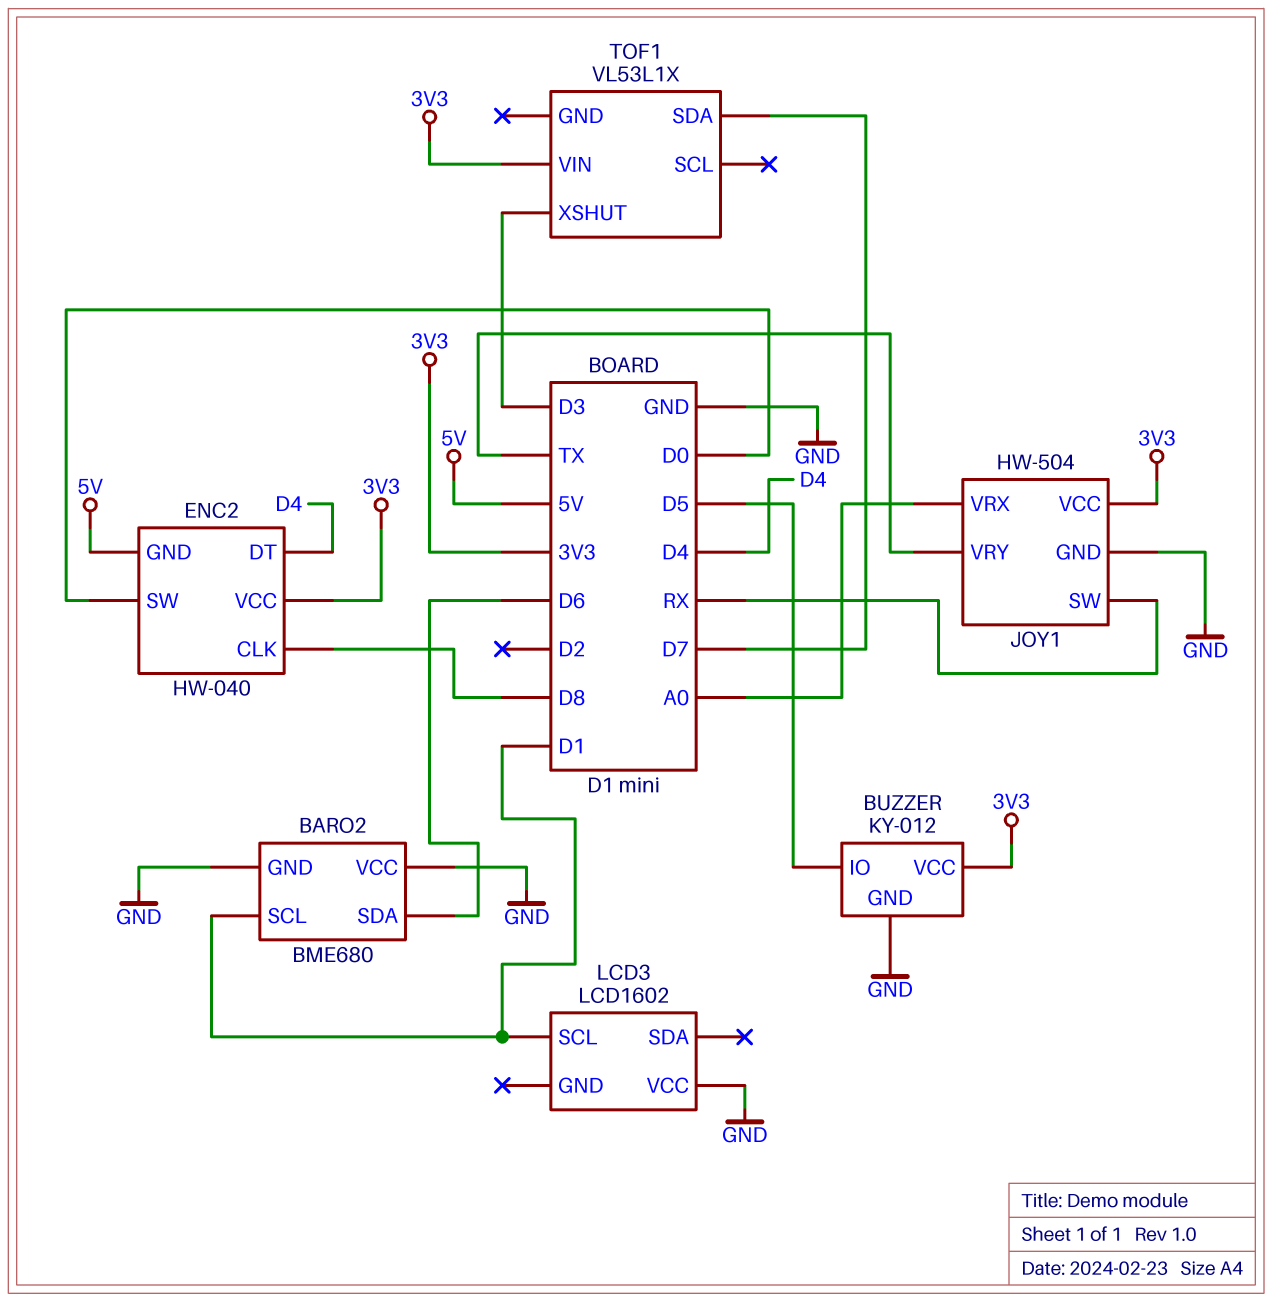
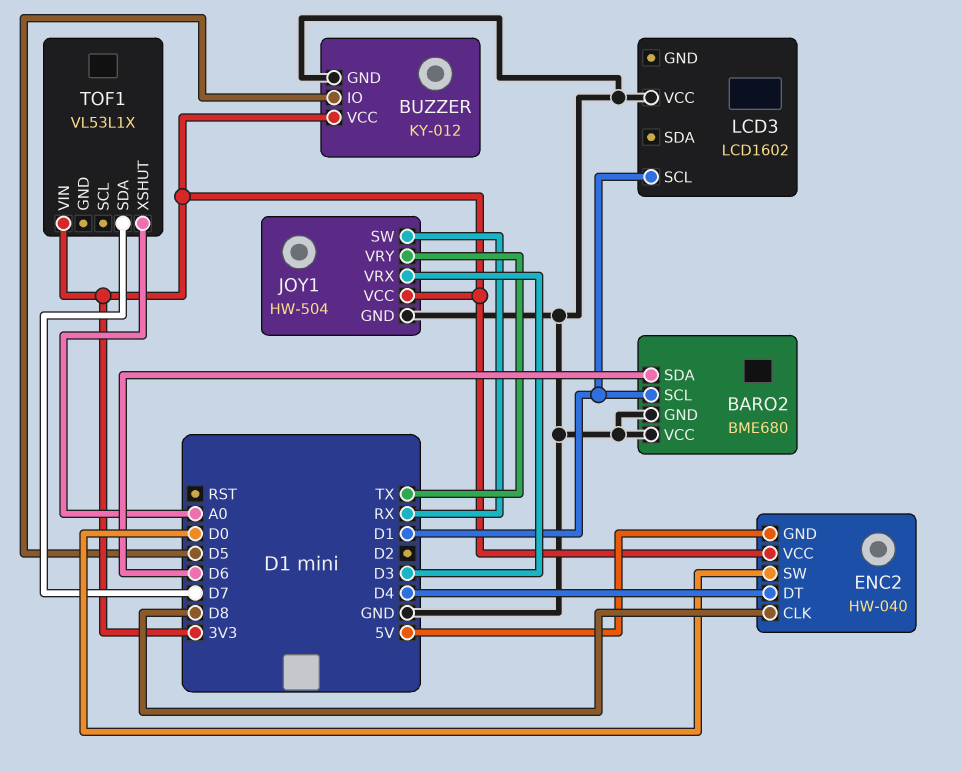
JOY1 pin VRX: A0 -> D3
TOF1 pin XSHUT: D3 -> A0

